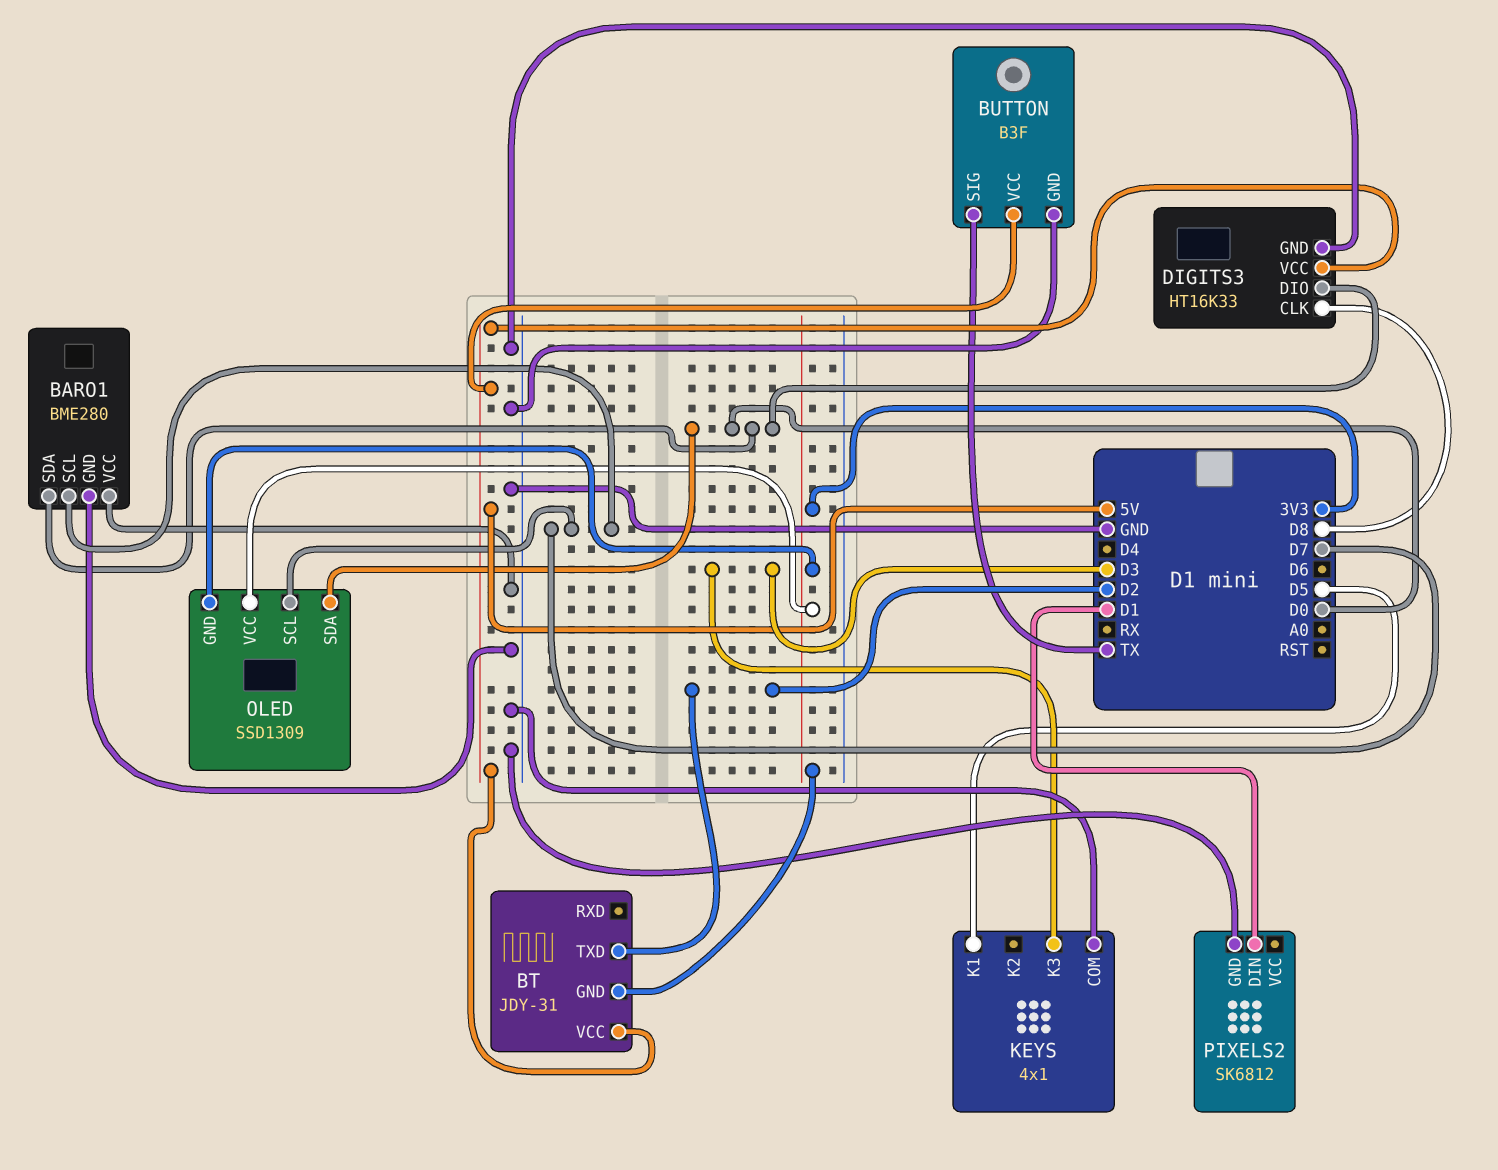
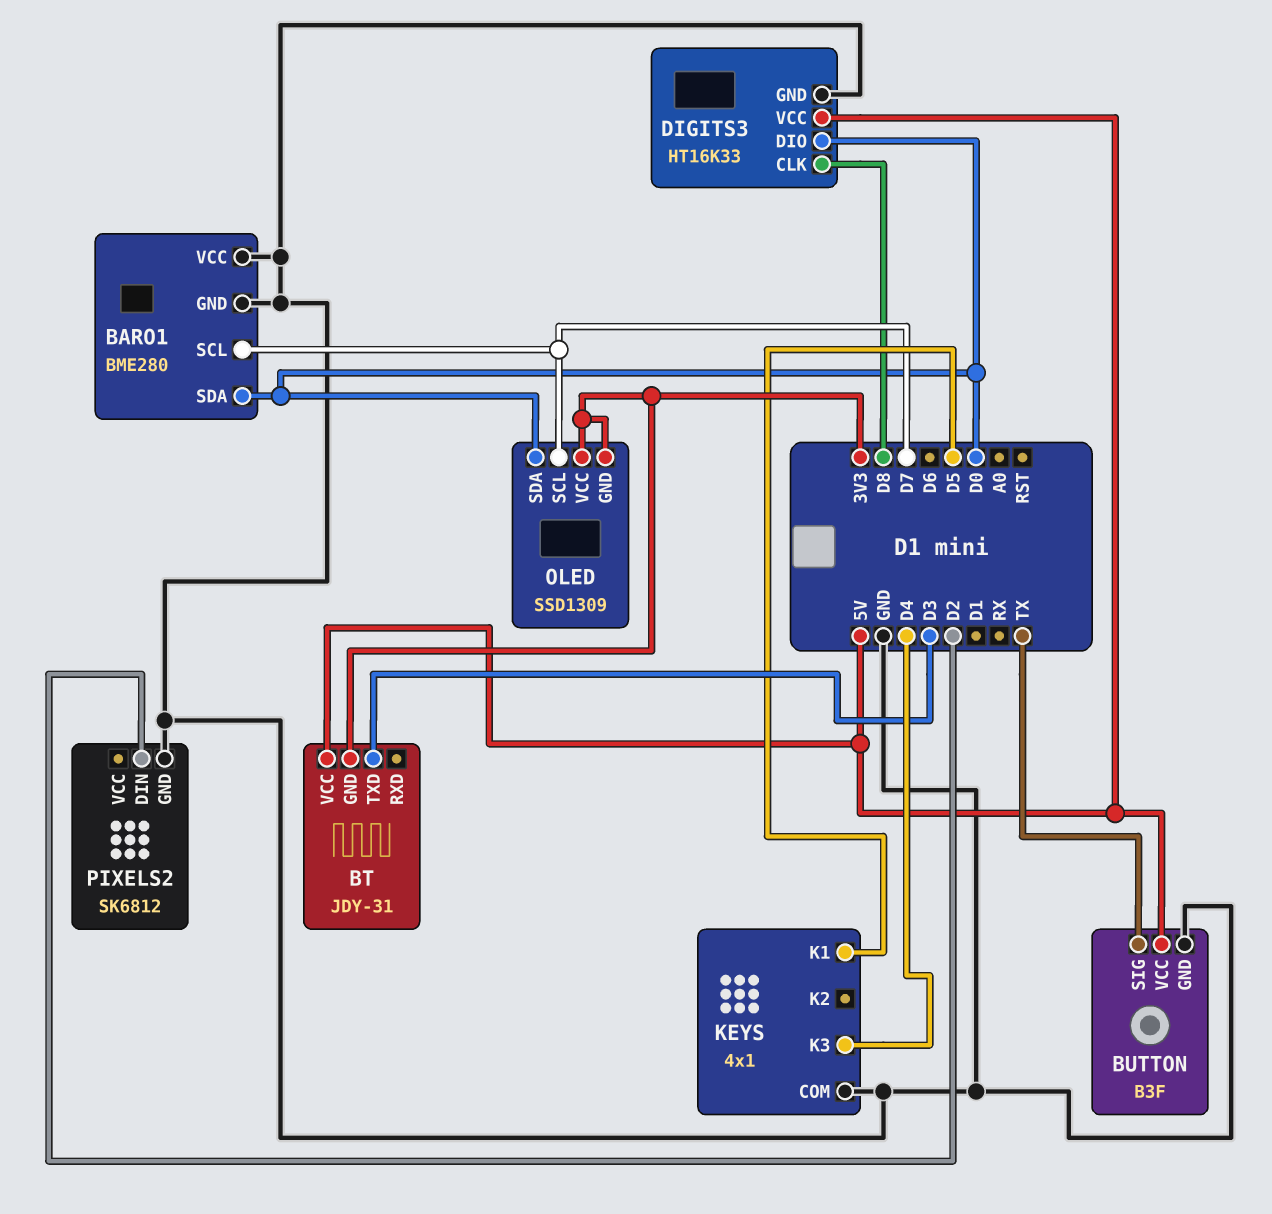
BT pin TXD: D2 -> D3
KEYS pin K3: D3 -> D4
PIXELS2 pin DIN: D1 -> D2

